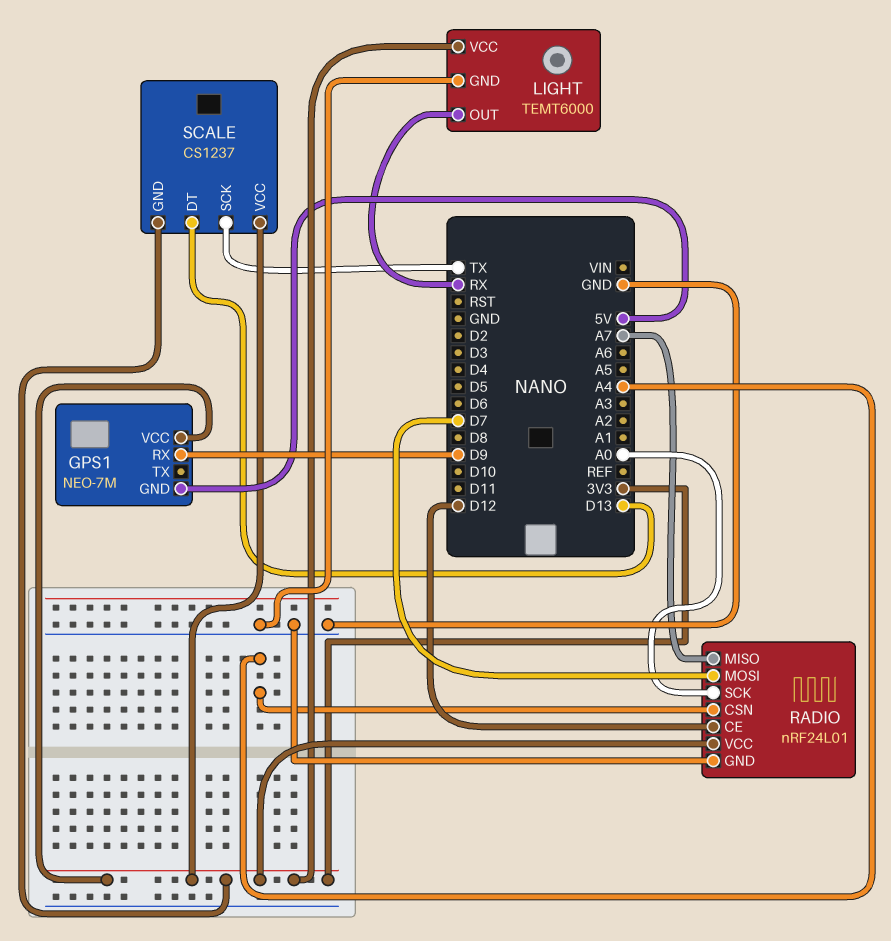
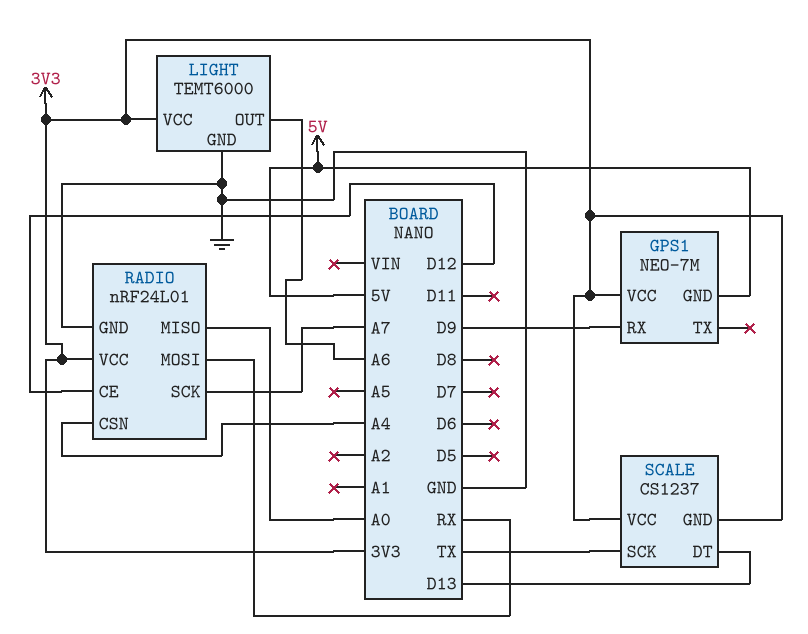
LIGHT pin OUT: RX -> A6
RADIO pin MISO: A7 -> A0
RADIO pin MOSI: D7 -> RX
RADIO pin SCK: A0 -> A7

